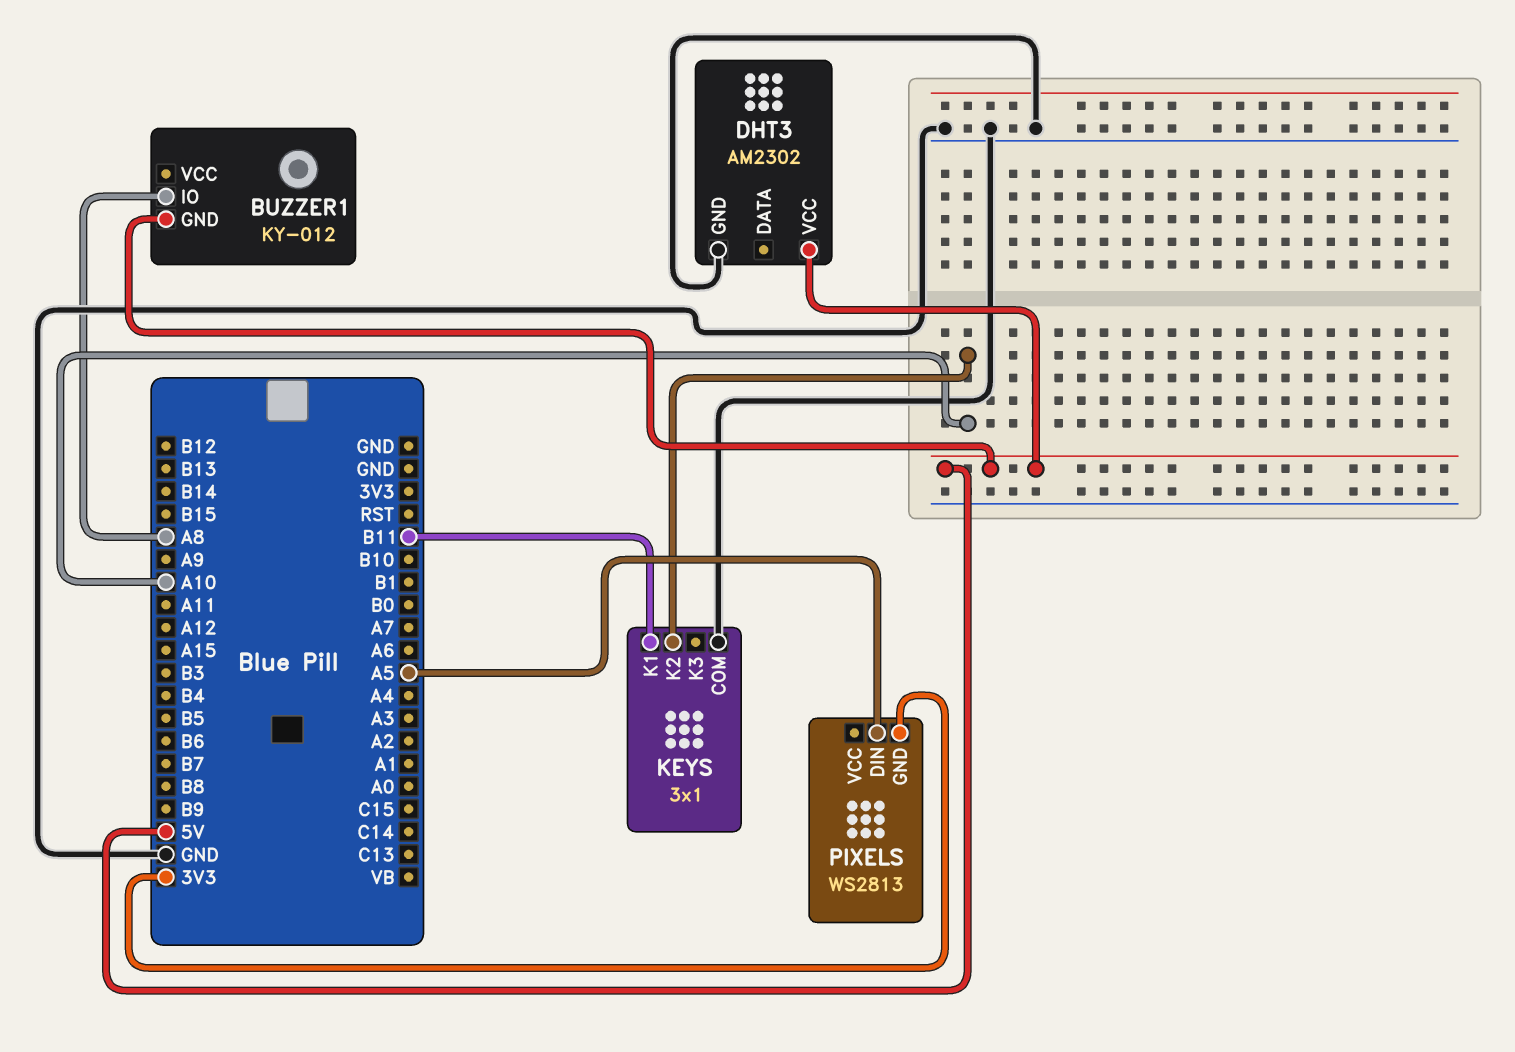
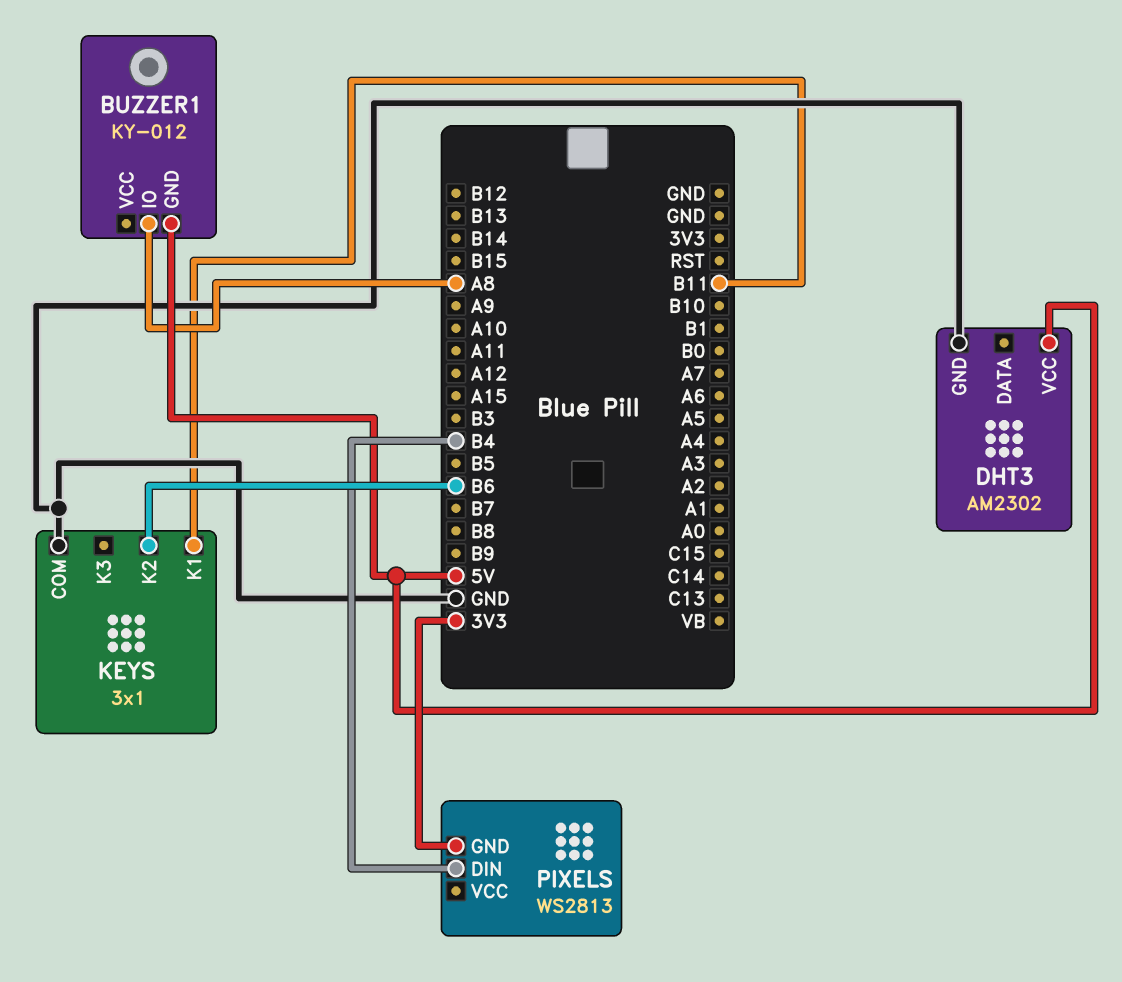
KEYS pin K2: A10 -> B6
PIXELS pin DIN: A5 -> B4

